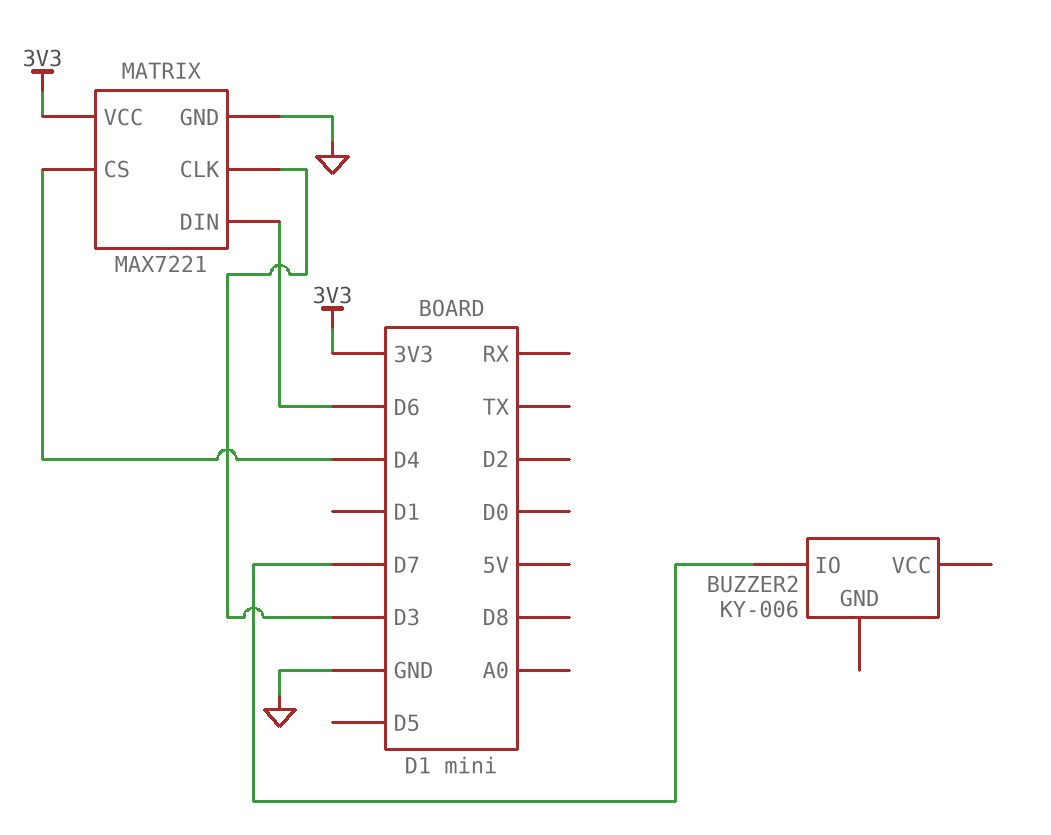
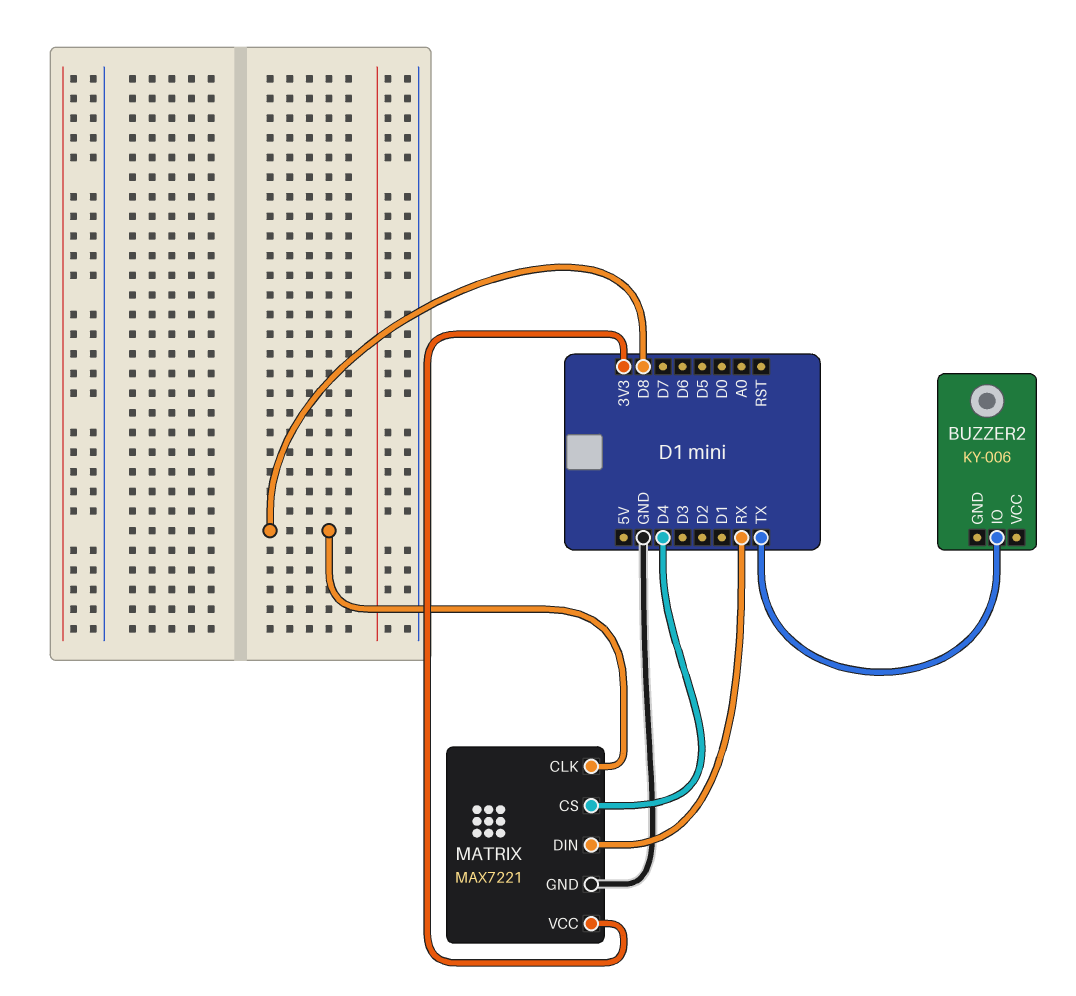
BUZZER2 pin IO: D7 -> TX
MATRIX pin CLK: D3 -> D8
MATRIX pin DIN: D6 -> RX

